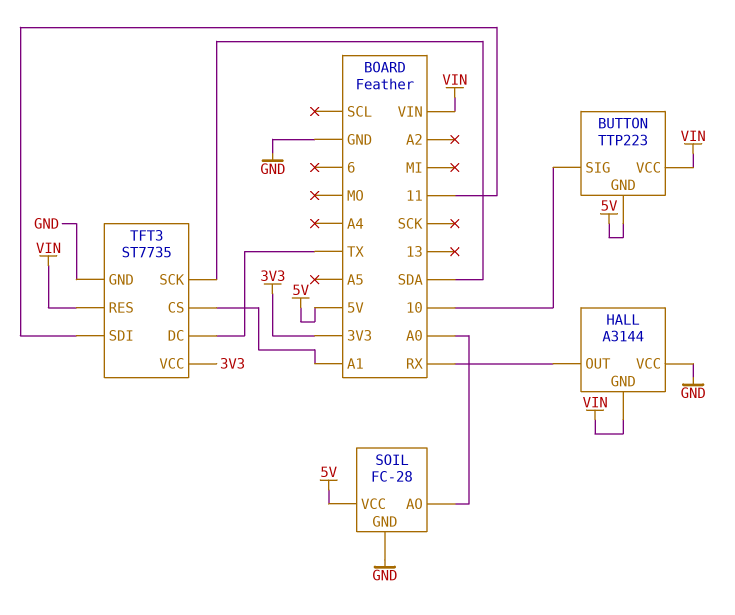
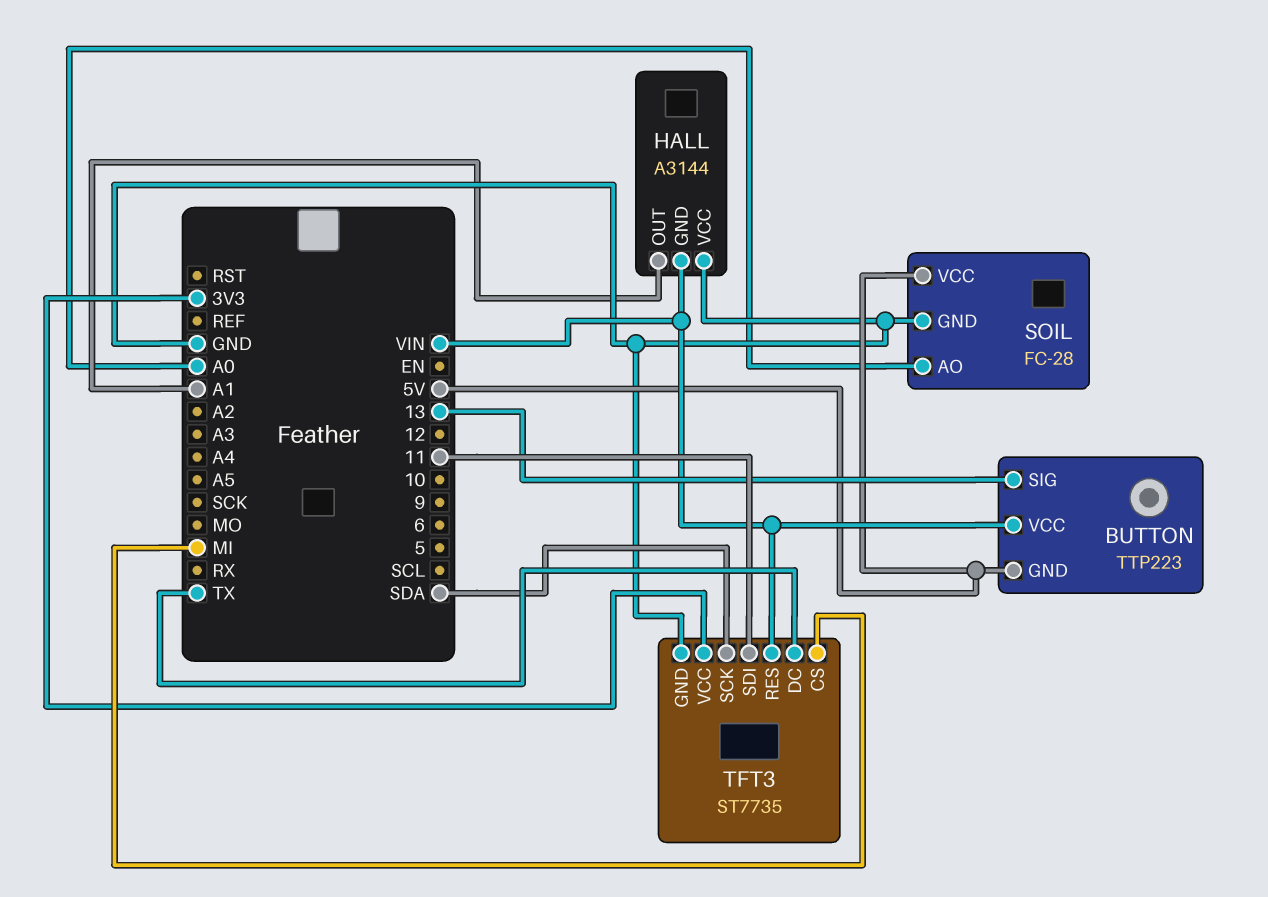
BUTTON pin SIG: 10 -> 13
HALL pin OUT: RX -> A1
TFT3 pin CS: A1 -> MI

